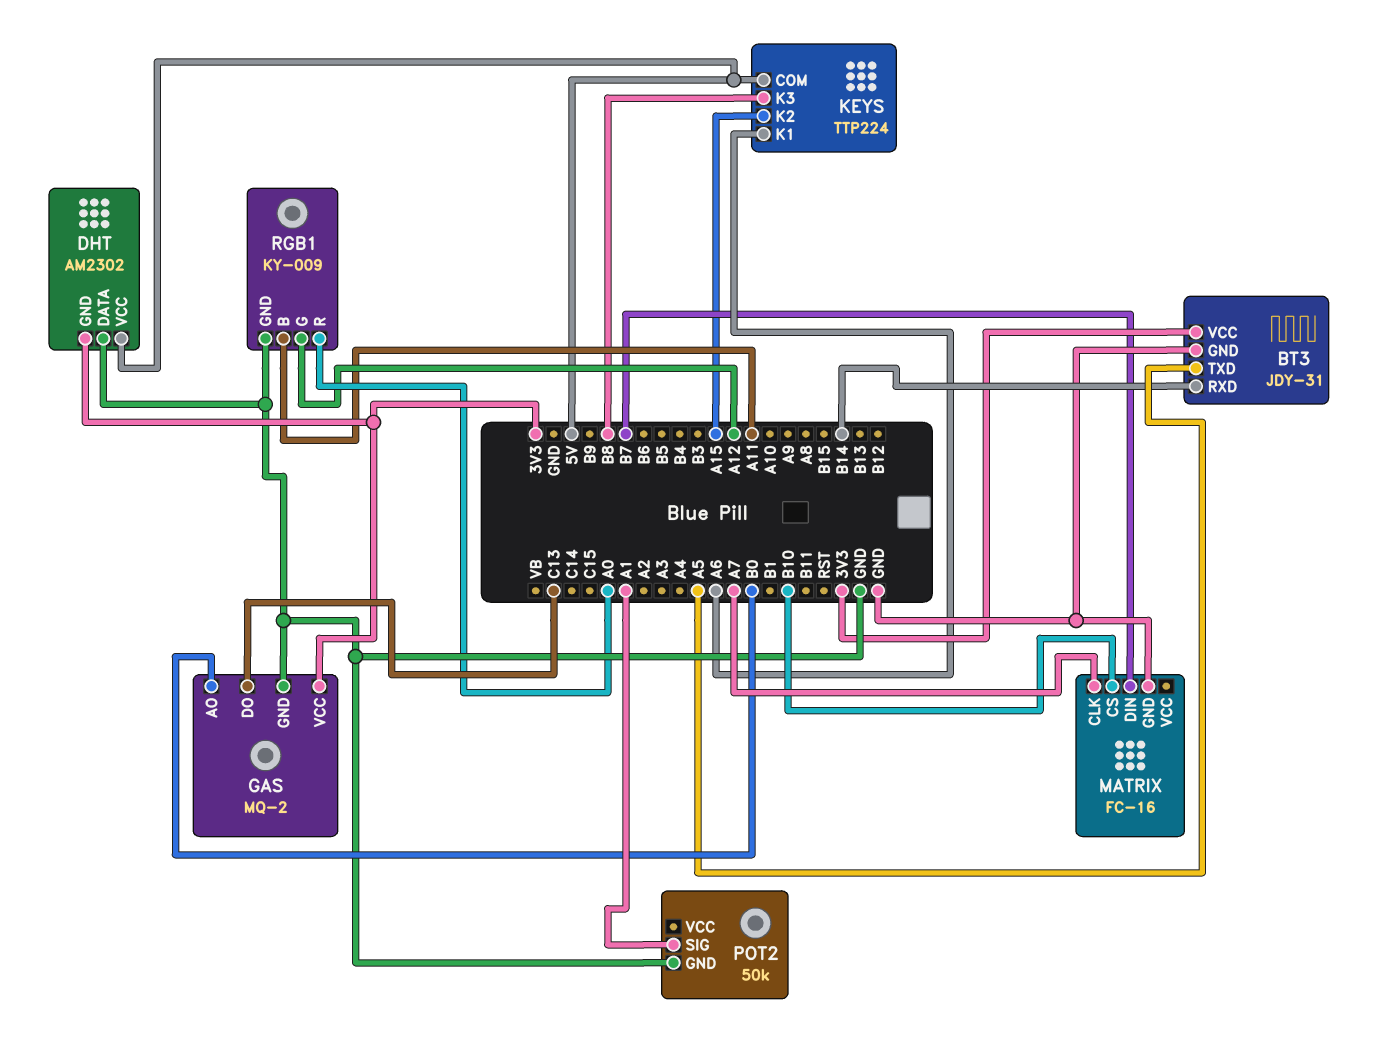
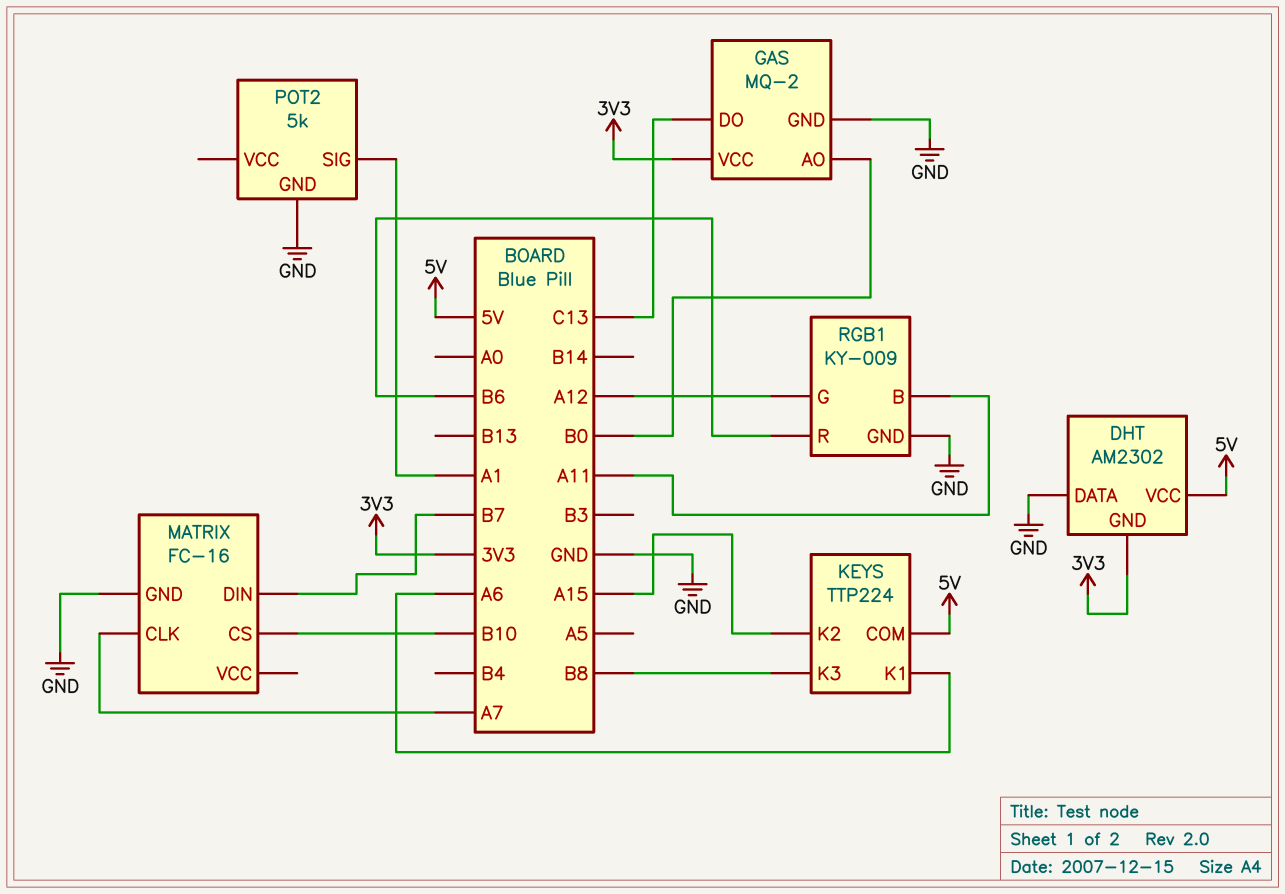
BT3: JDY-31 -> none
BT3 pin GND: GND -> none
BT3 pin RXD: B14 -> none
BT3 pin TXD: A5 -> none
BT3 pin VCC: 3V3 -> none
POT2: 50k -> 5k
RGB1 pin R: A0 -> B6

